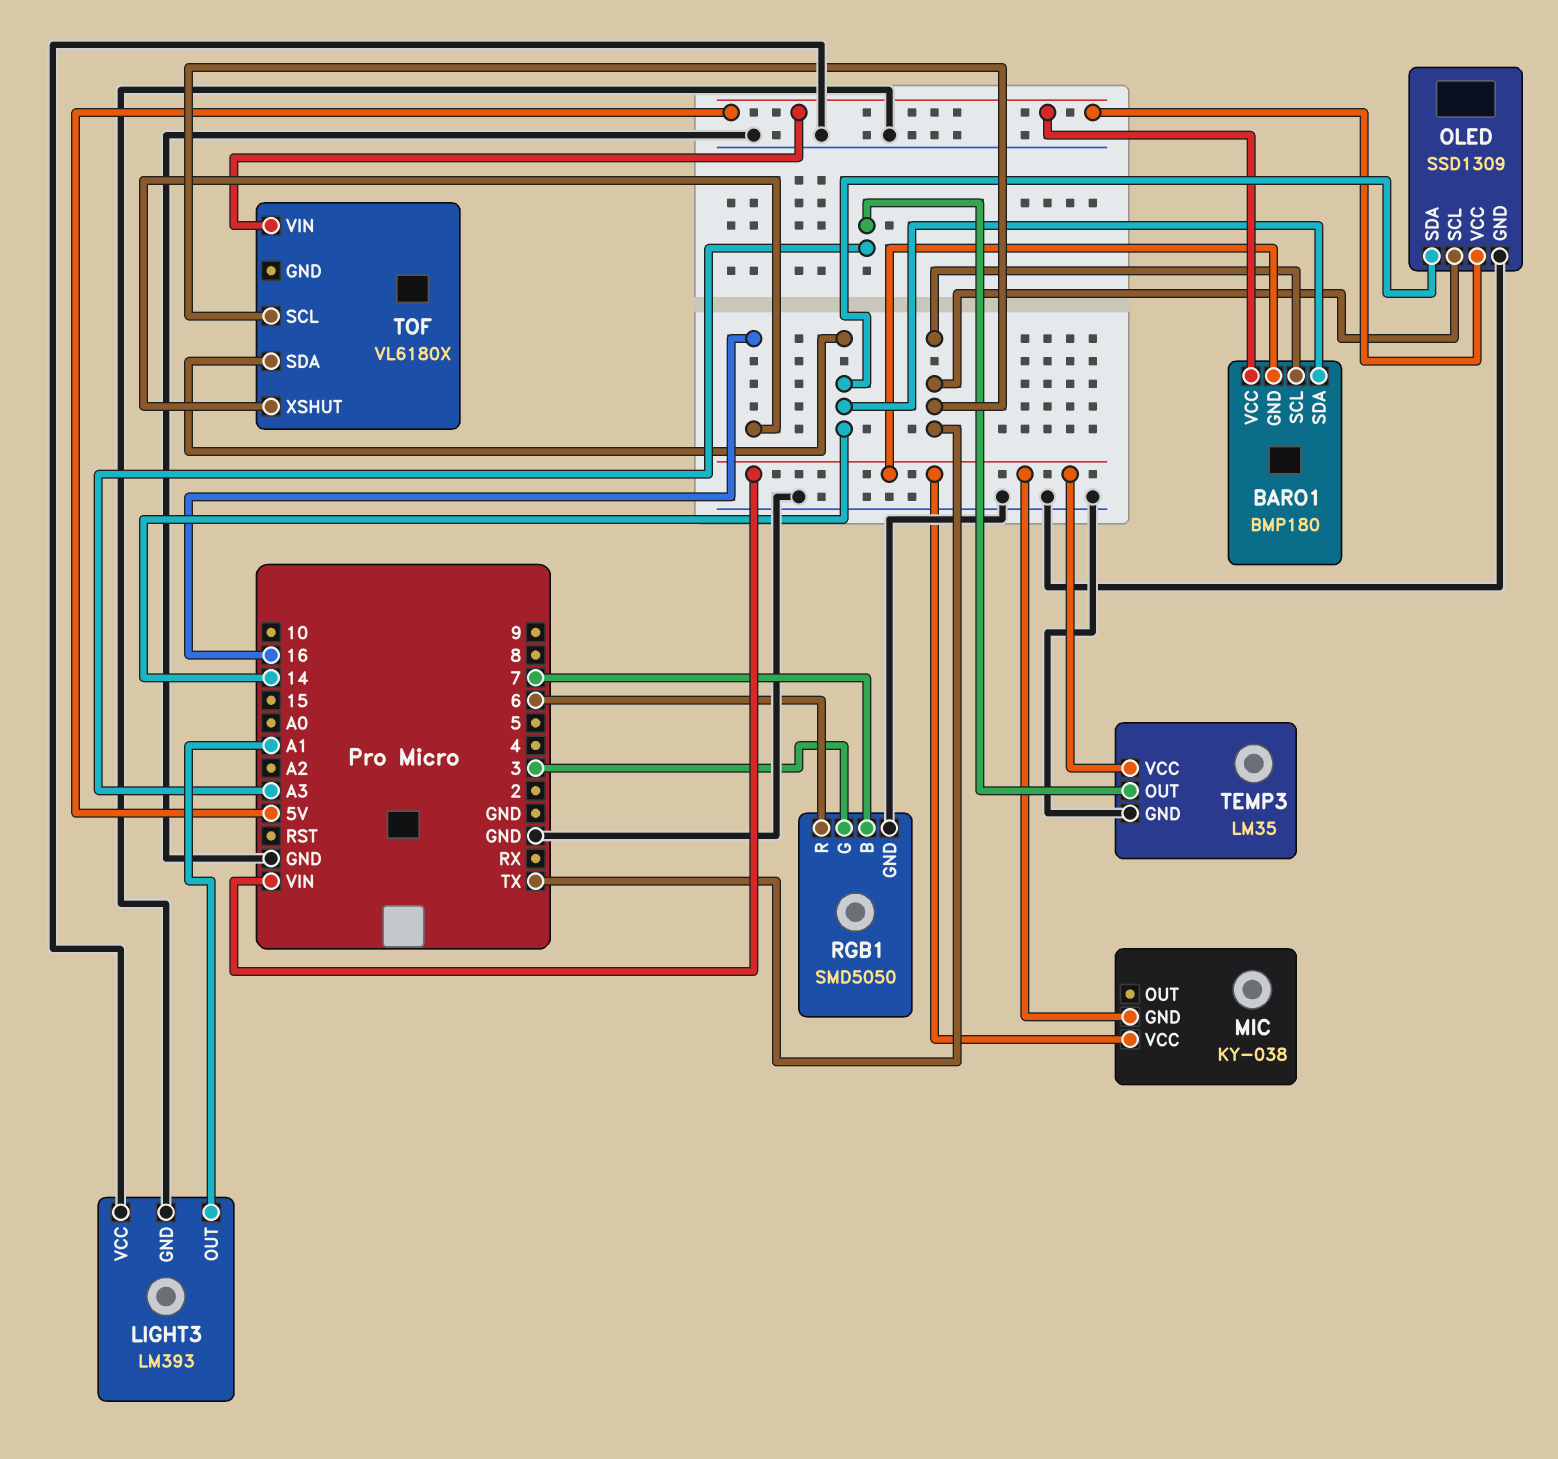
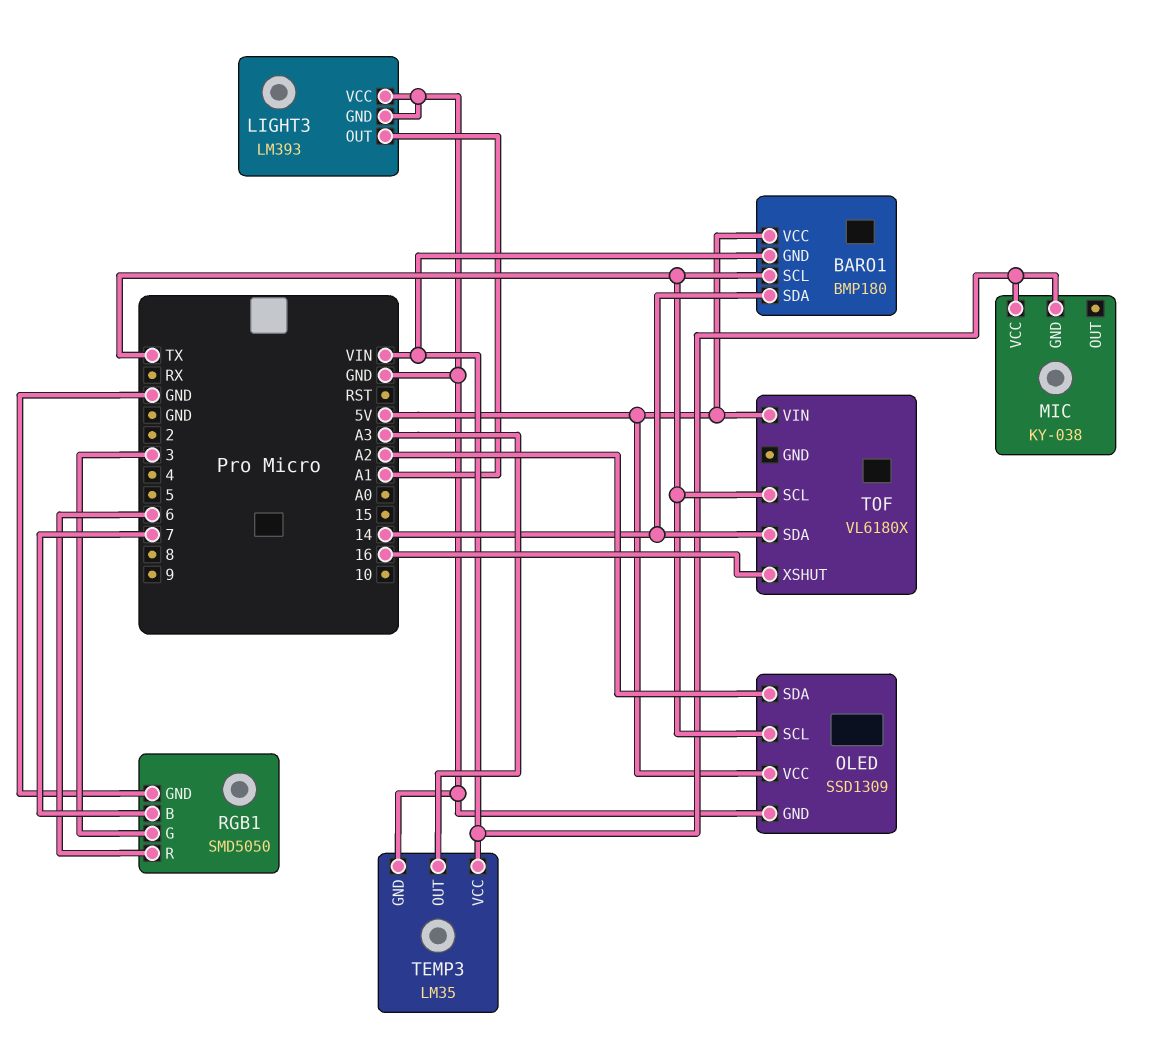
OLED pin SDA: 14 -> A2

